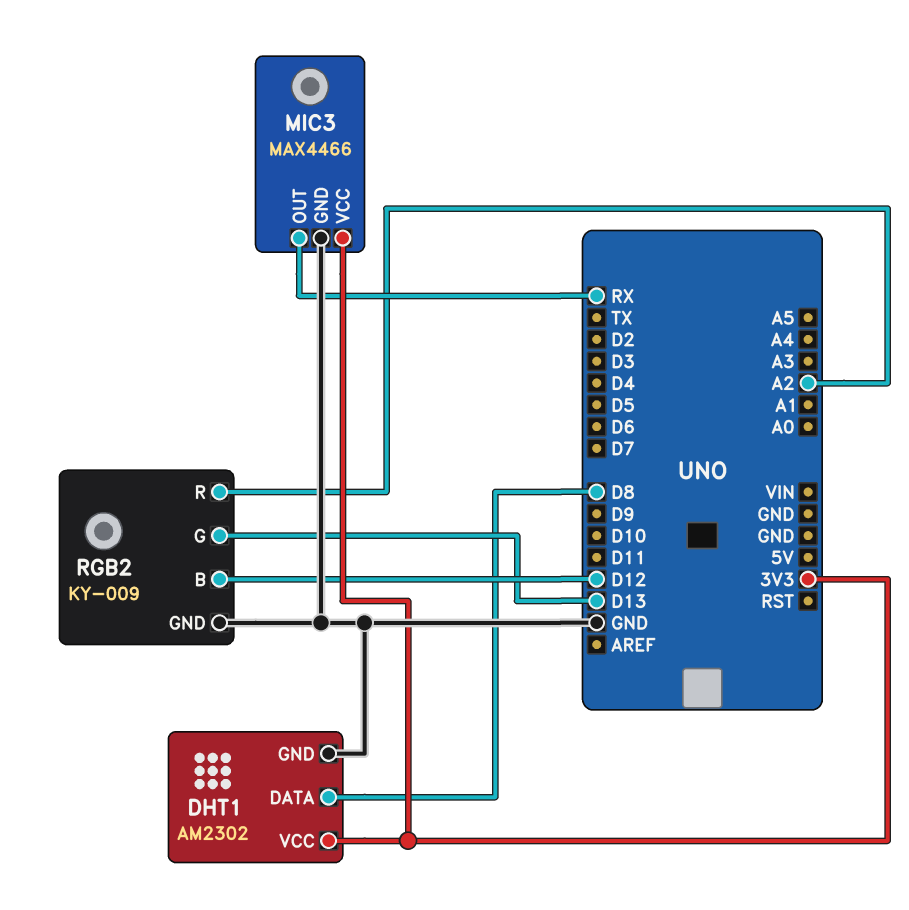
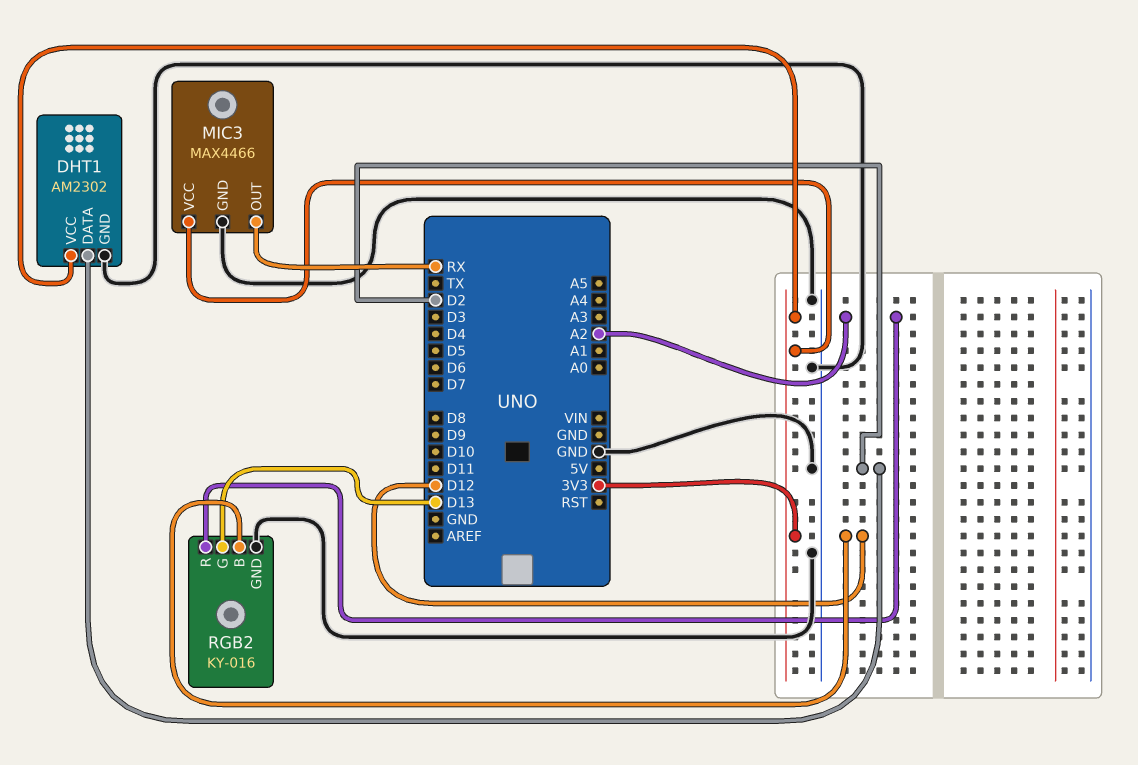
DHT1 pin DATA: D8 -> D2
RGB2: KY-009 -> KY-016

